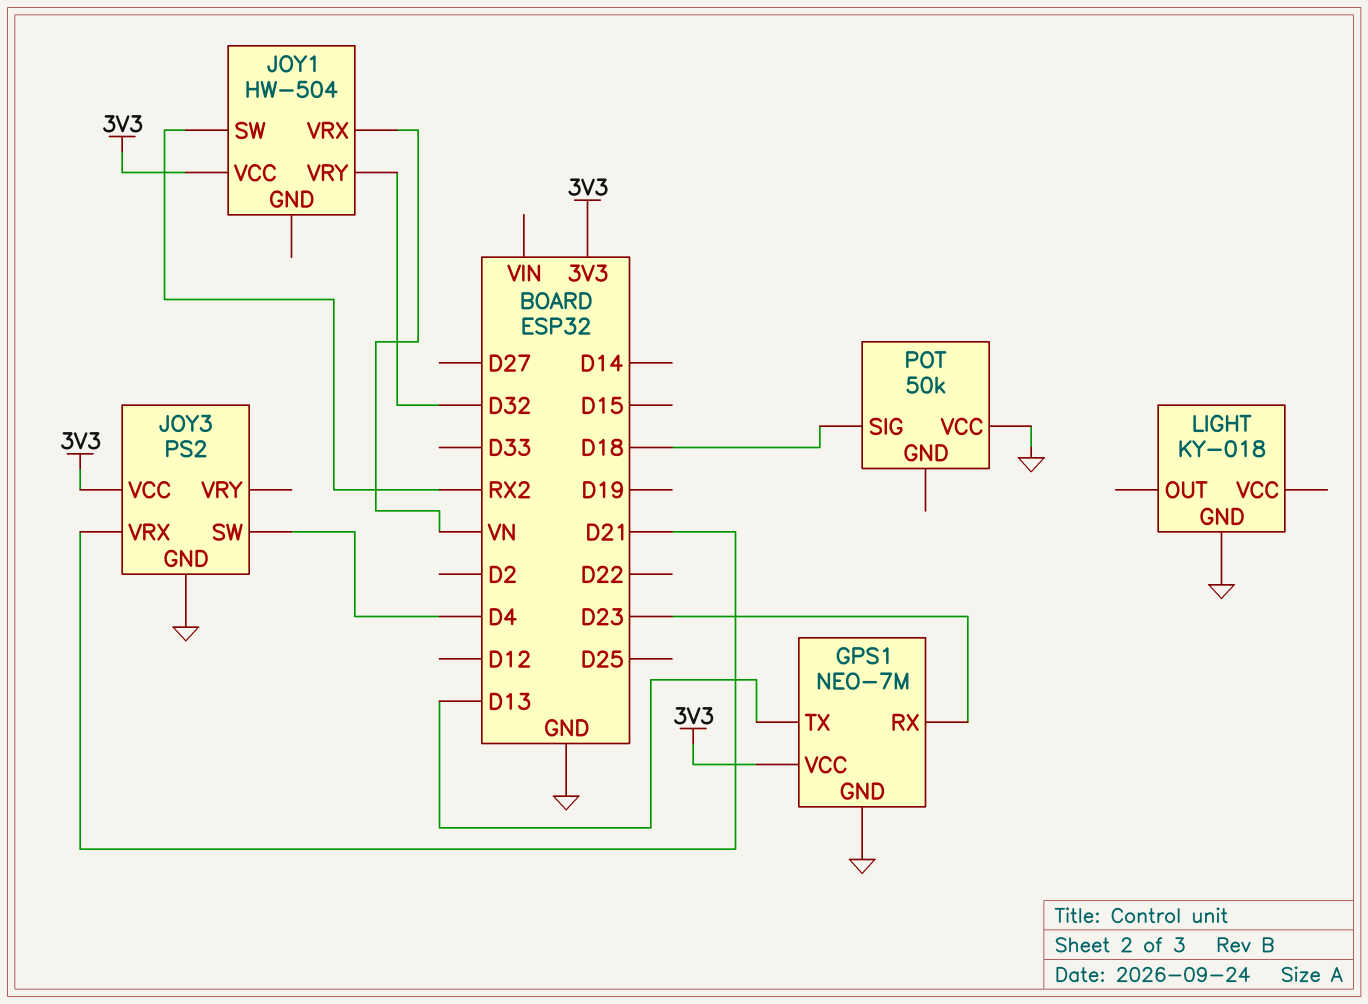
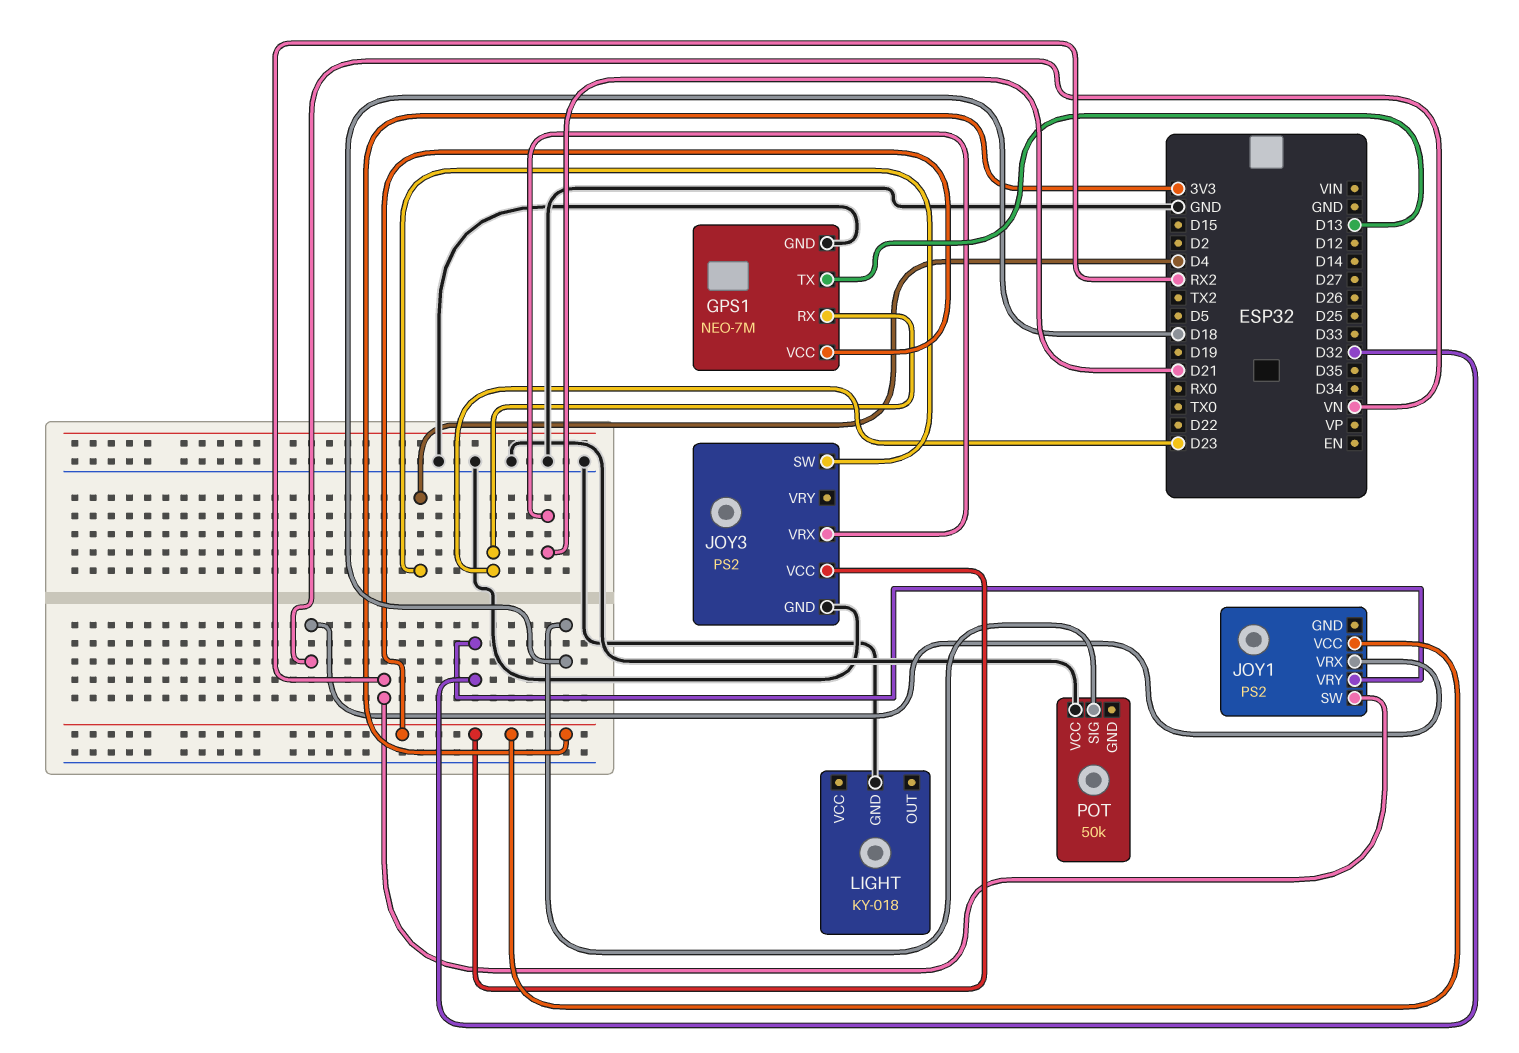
JOY1: HW-504 -> PS2

